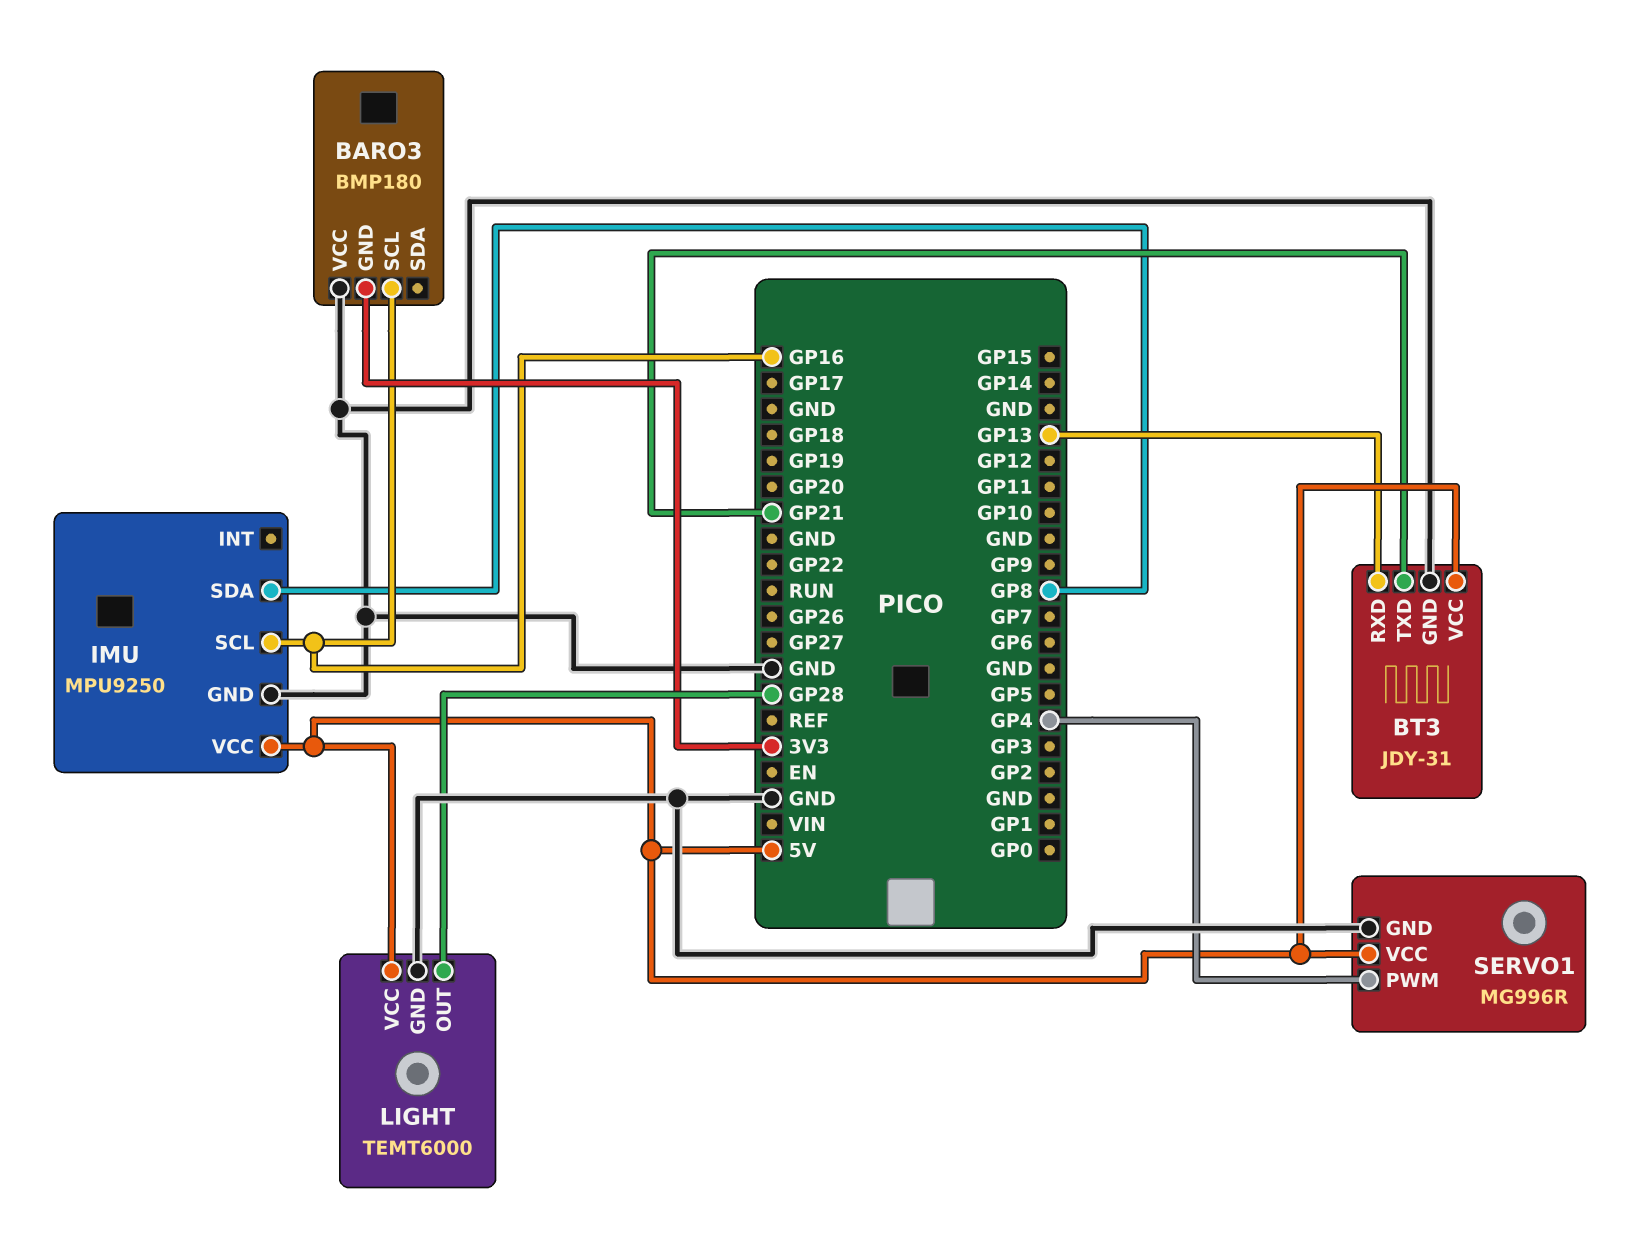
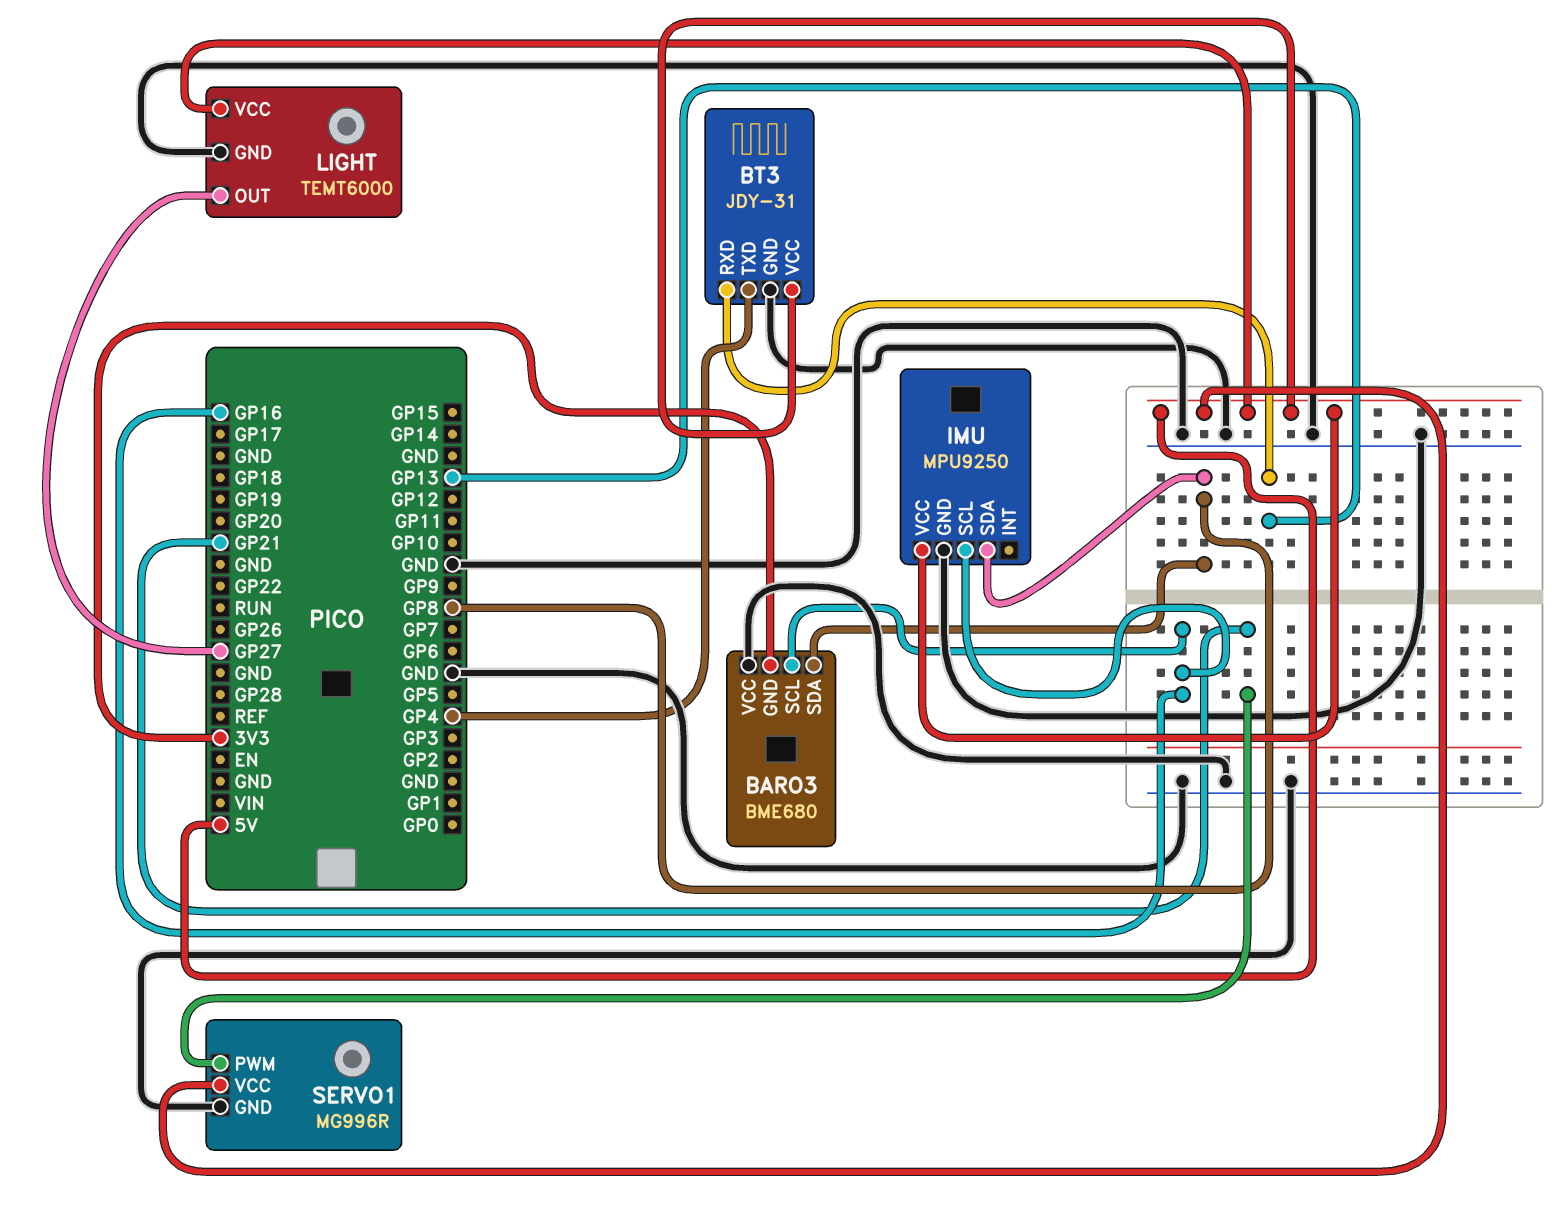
BARO3: BMP180 -> BME680
BARO3 pin SDA: none -> GP8
BT3 pin TXD: GP21 -> GP4
LIGHT pin OUT: GP28 -> GP27
SERVO1 pin PWM: GP4 -> GP21

